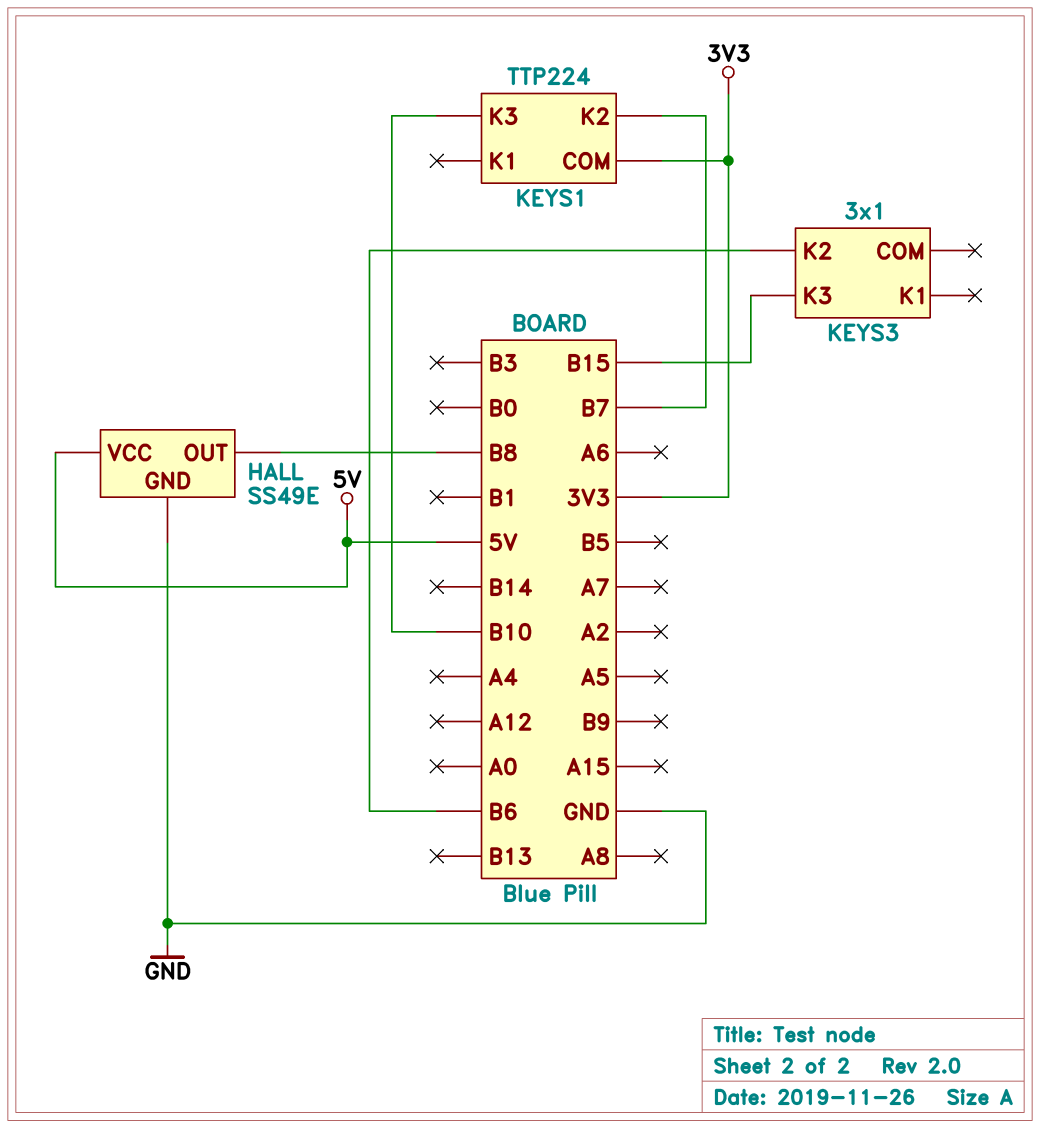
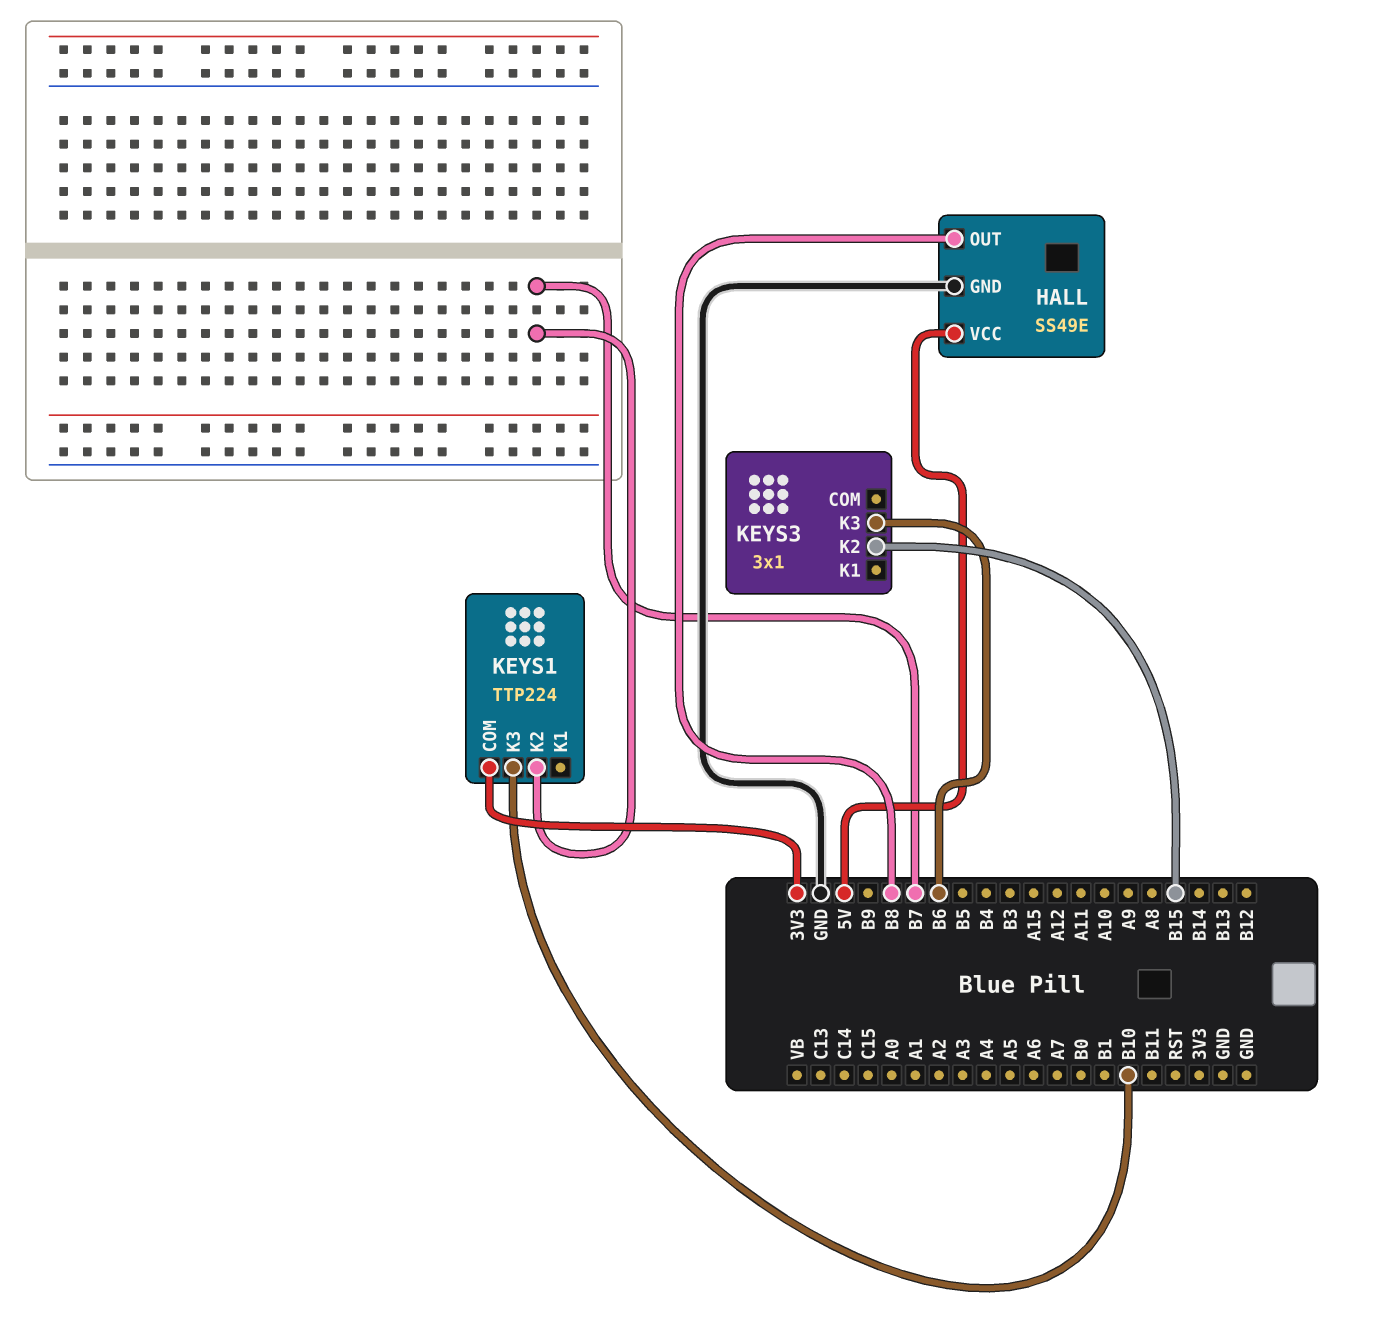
KEYS3 pin K2: B6 -> B15
KEYS3 pin K3: B15 -> B6

